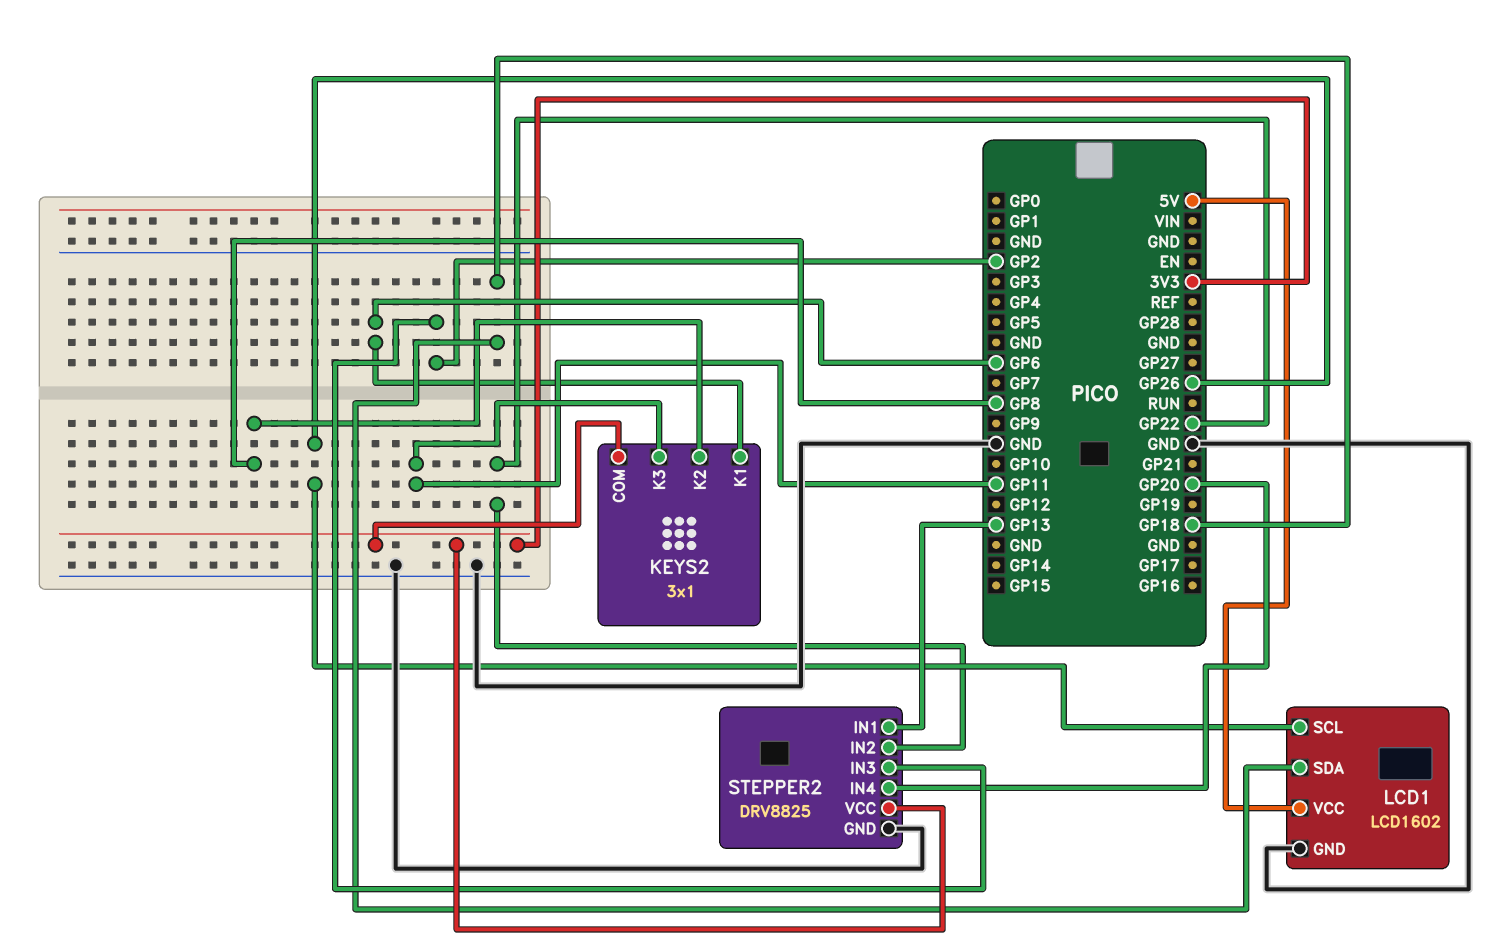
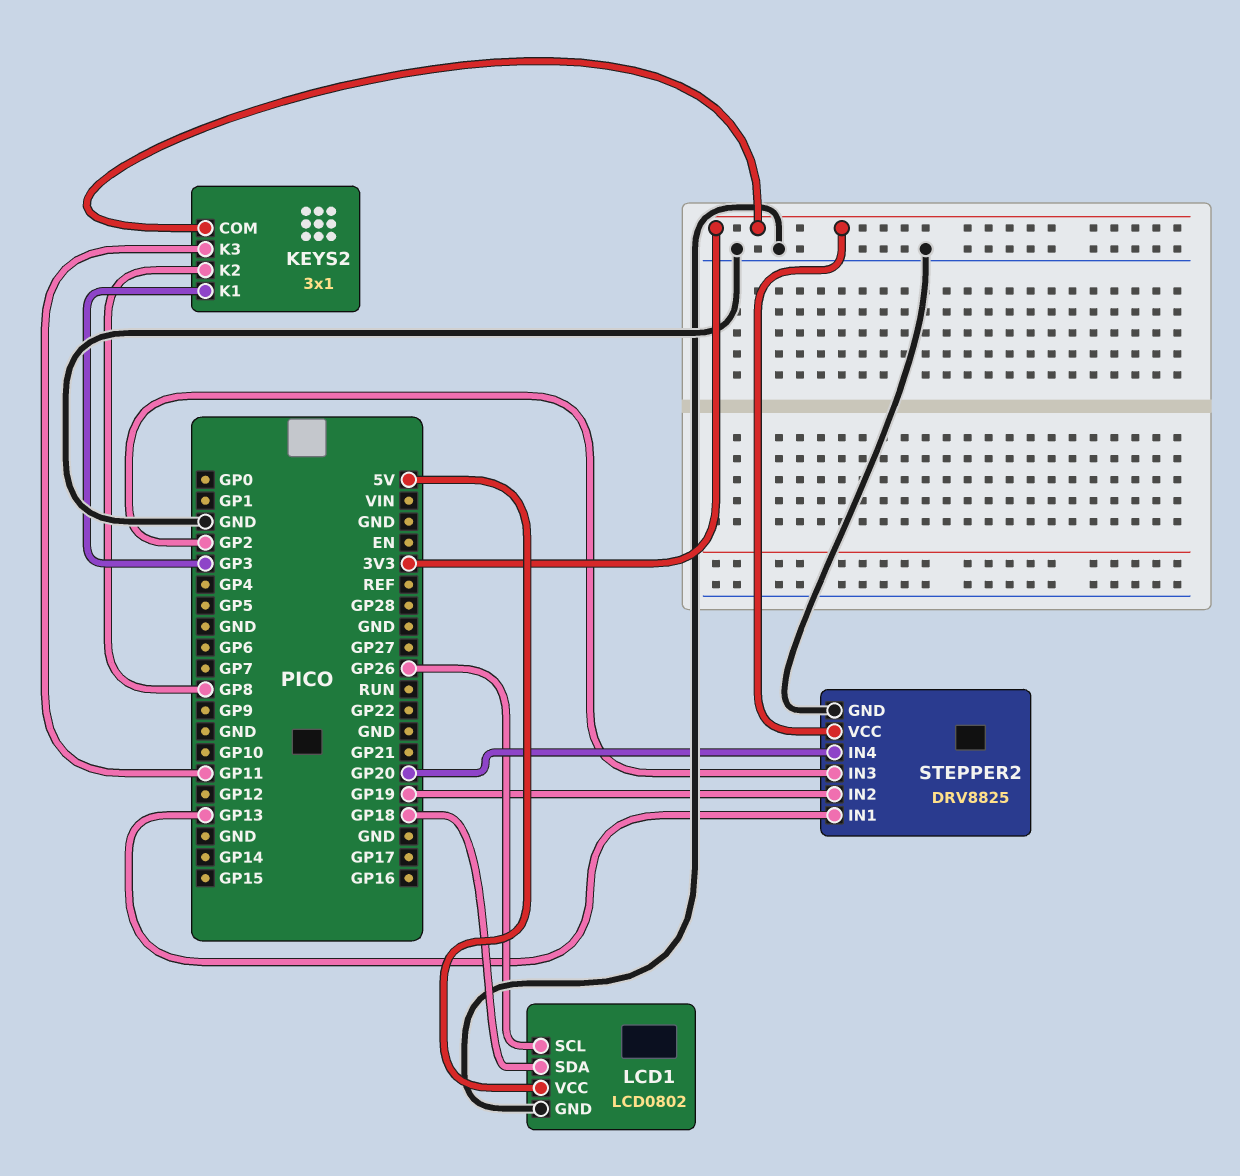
KEYS2 pin K1: GP6 -> GP3
LCD1: LCD1602 -> LCD0802
STEPPER2 pin IN2: GP22 -> GP19

